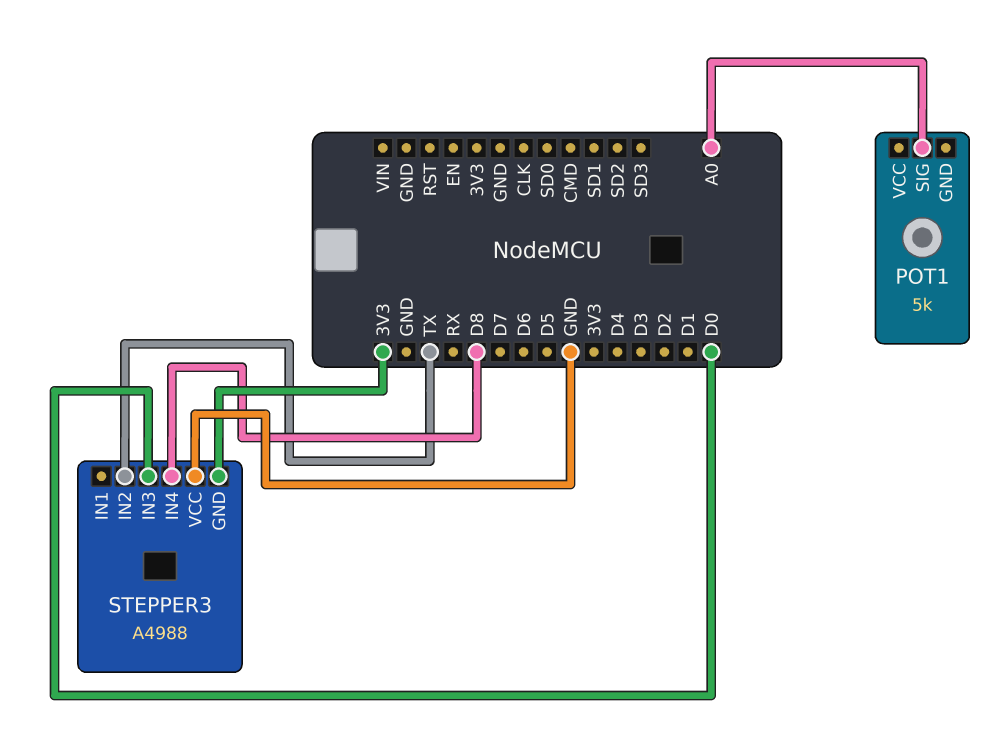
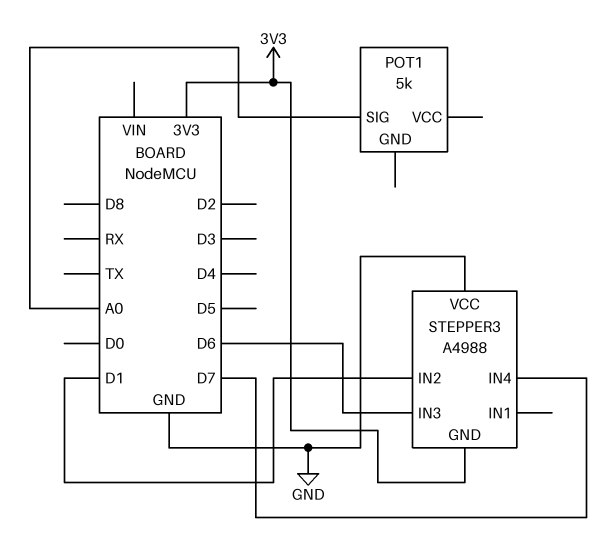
STEPPER3 pin IN2: TX -> D1
STEPPER3 pin IN3: D0 -> D6
STEPPER3 pin IN4: D8 -> D7

